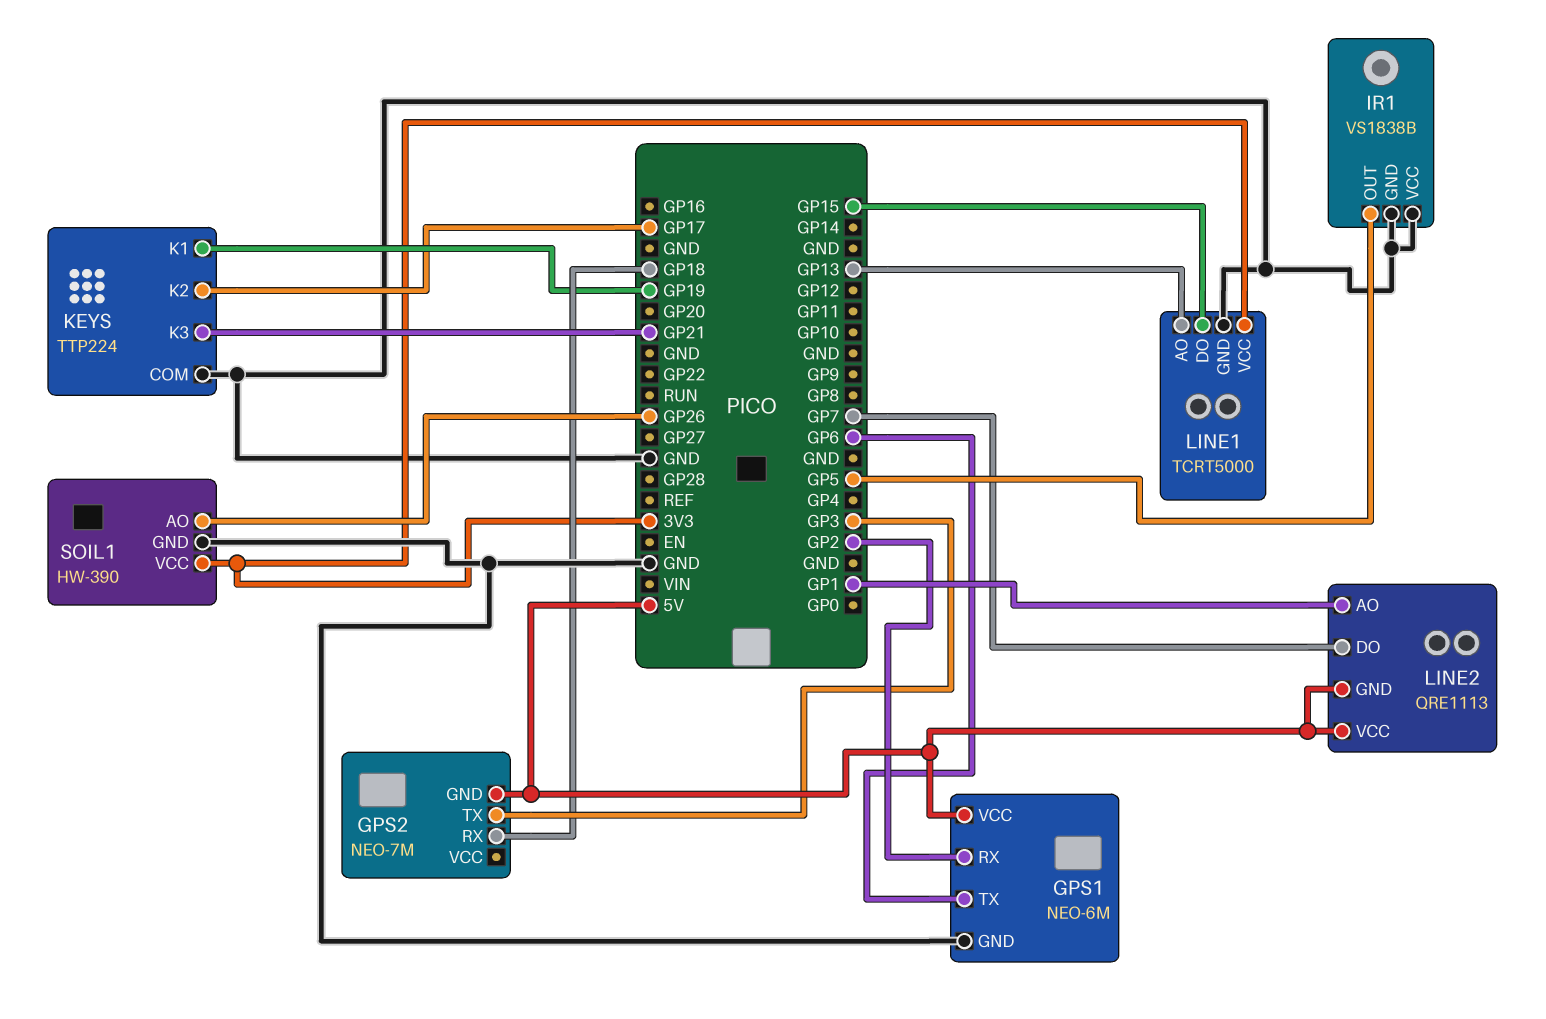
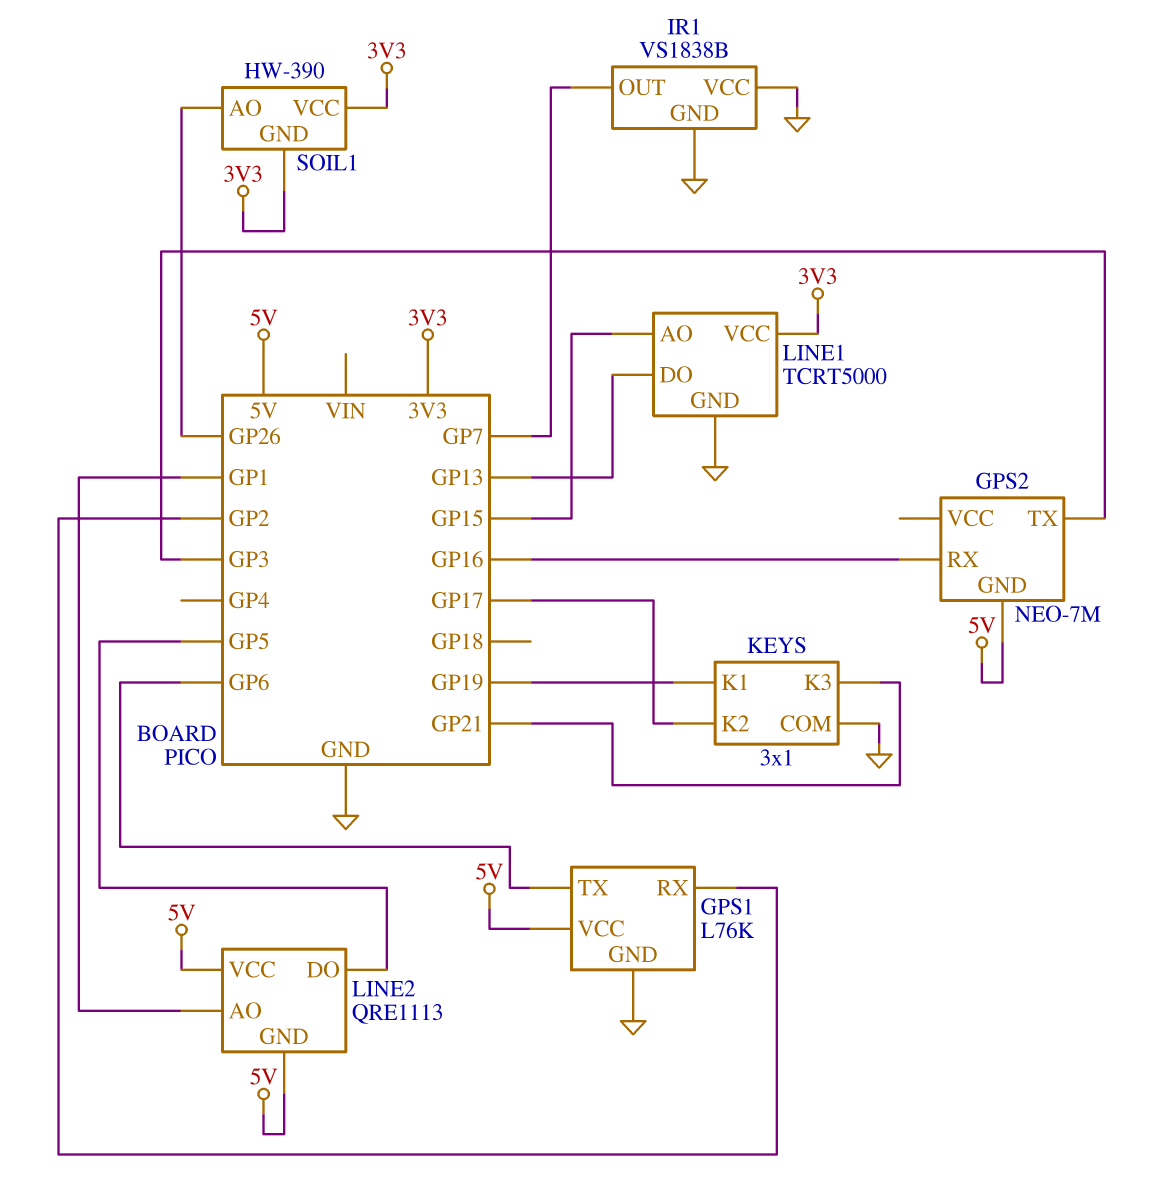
GPS1: NEO-6M -> L76K
GPS2 pin RX: GP18 -> GP16
IR1 pin OUT: GP5 -> GP7
KEYS: TTP224 -> 3x1
LINE1 pin AO: GP13 -> GP15
LINE1 pin DO: GP15 -> GP13
LINE2 pin DO: GP7 -> GP5
SOIL1 pin GND: GND -> 3V3

